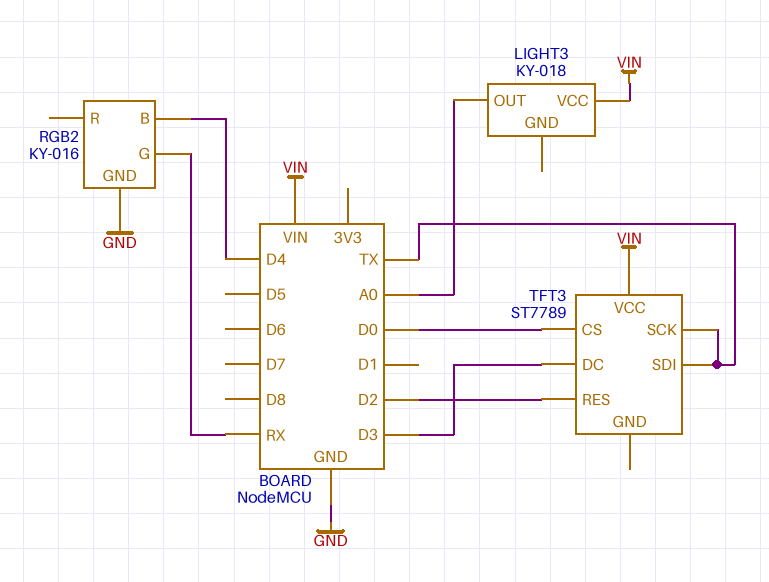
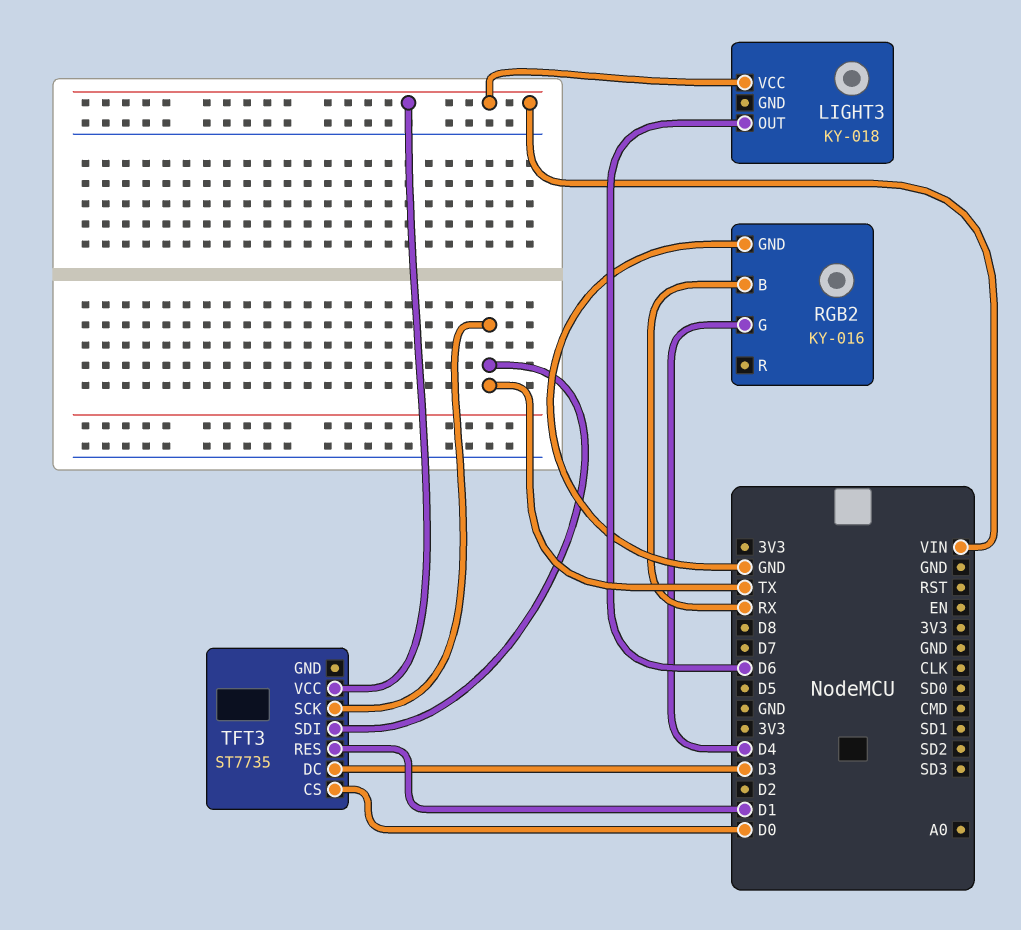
LIGHT3 pin OUT: A0 -> D6
RGB2 pin B: D4 -> RX
RGB2 pin G: RX -> D4
TFT3: ST7789 -> ST7735
TFT3 pin RES: D2 -> D1

